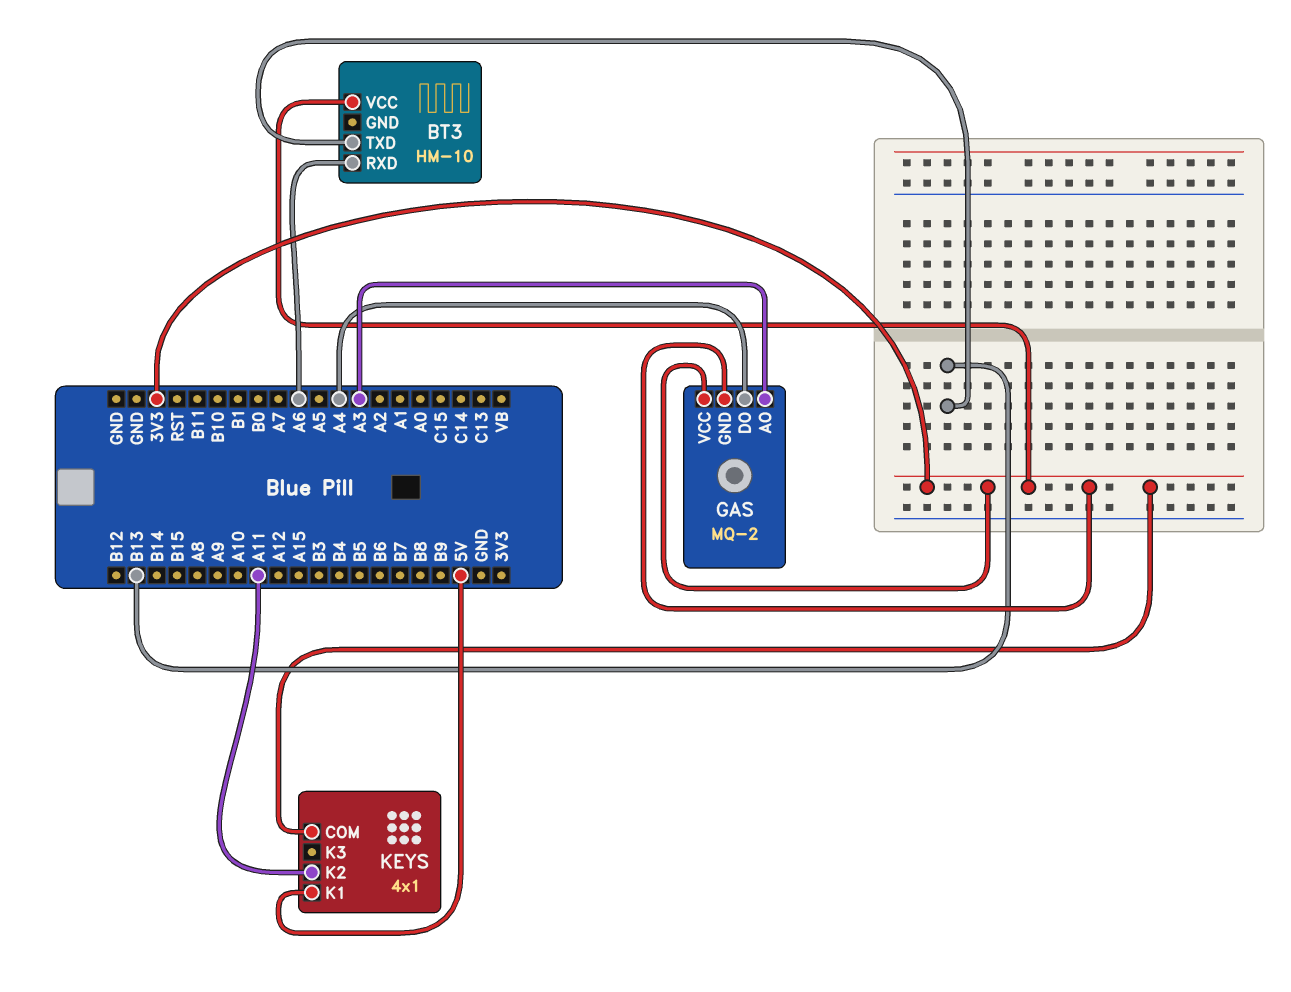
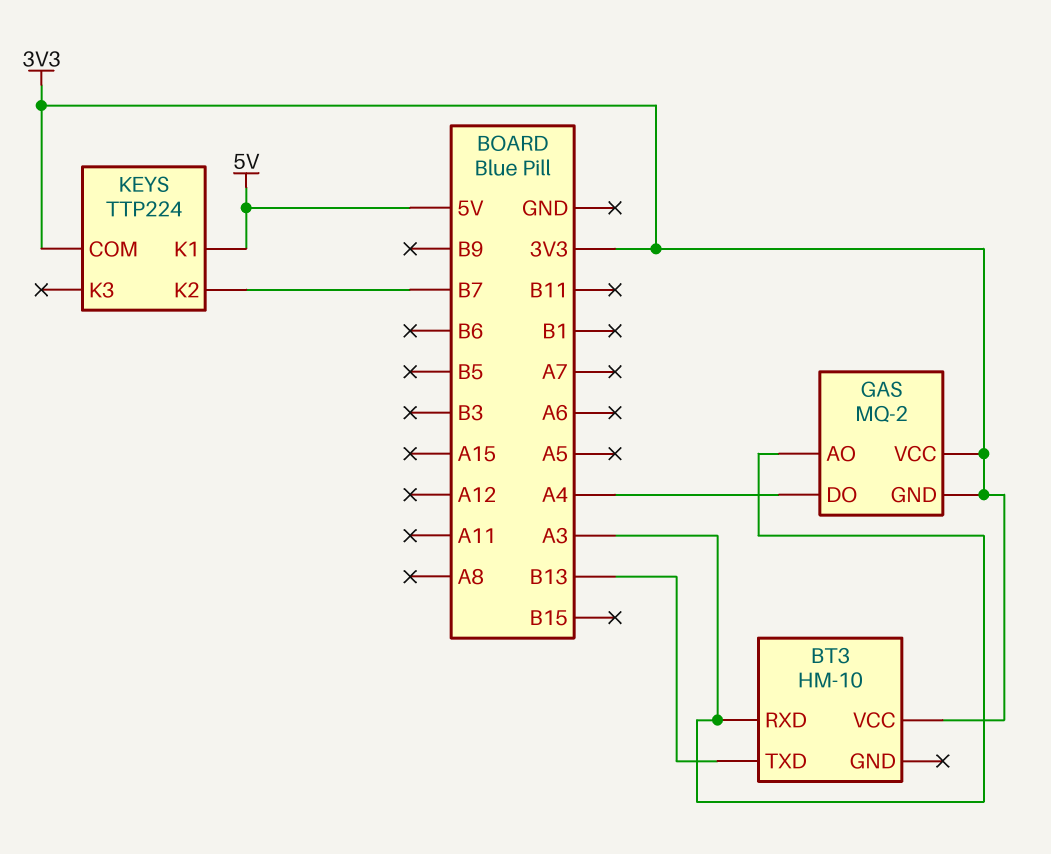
BT3 pin RXD: A6 -> A3
KEYS: 4x1 -> TTP224
KEYS pin K2: A11 -> B7

